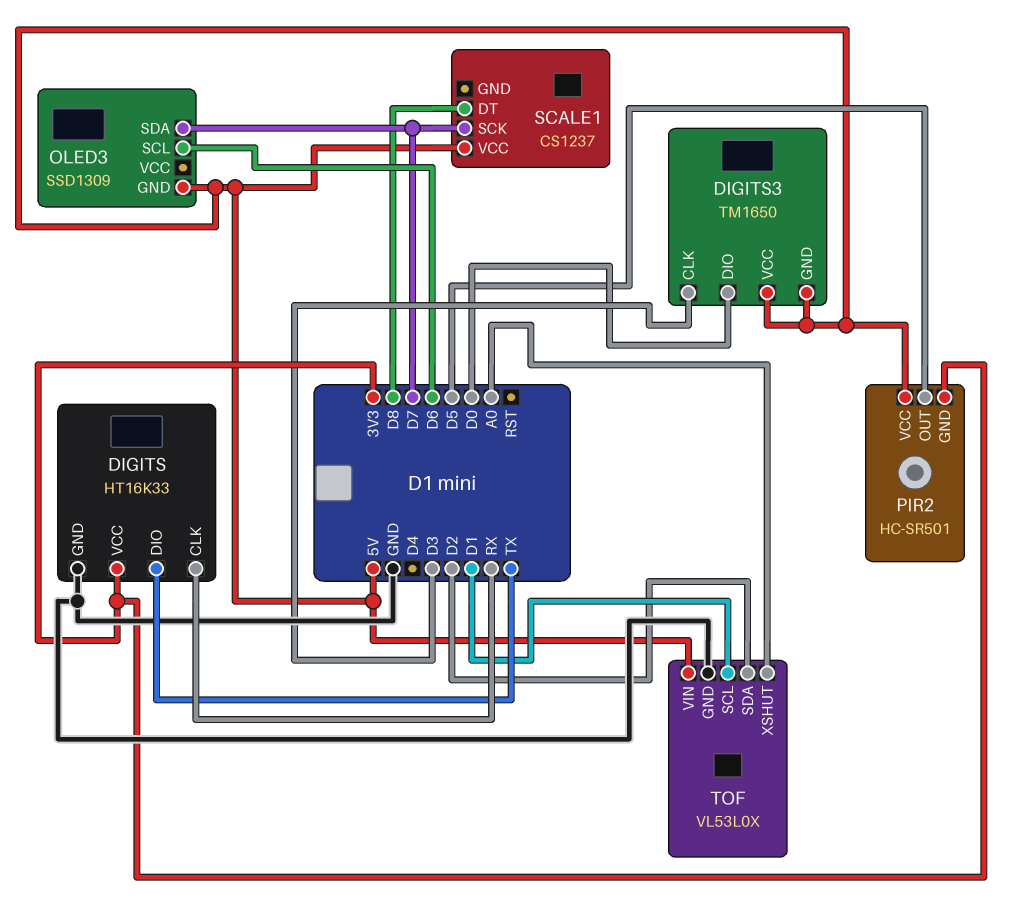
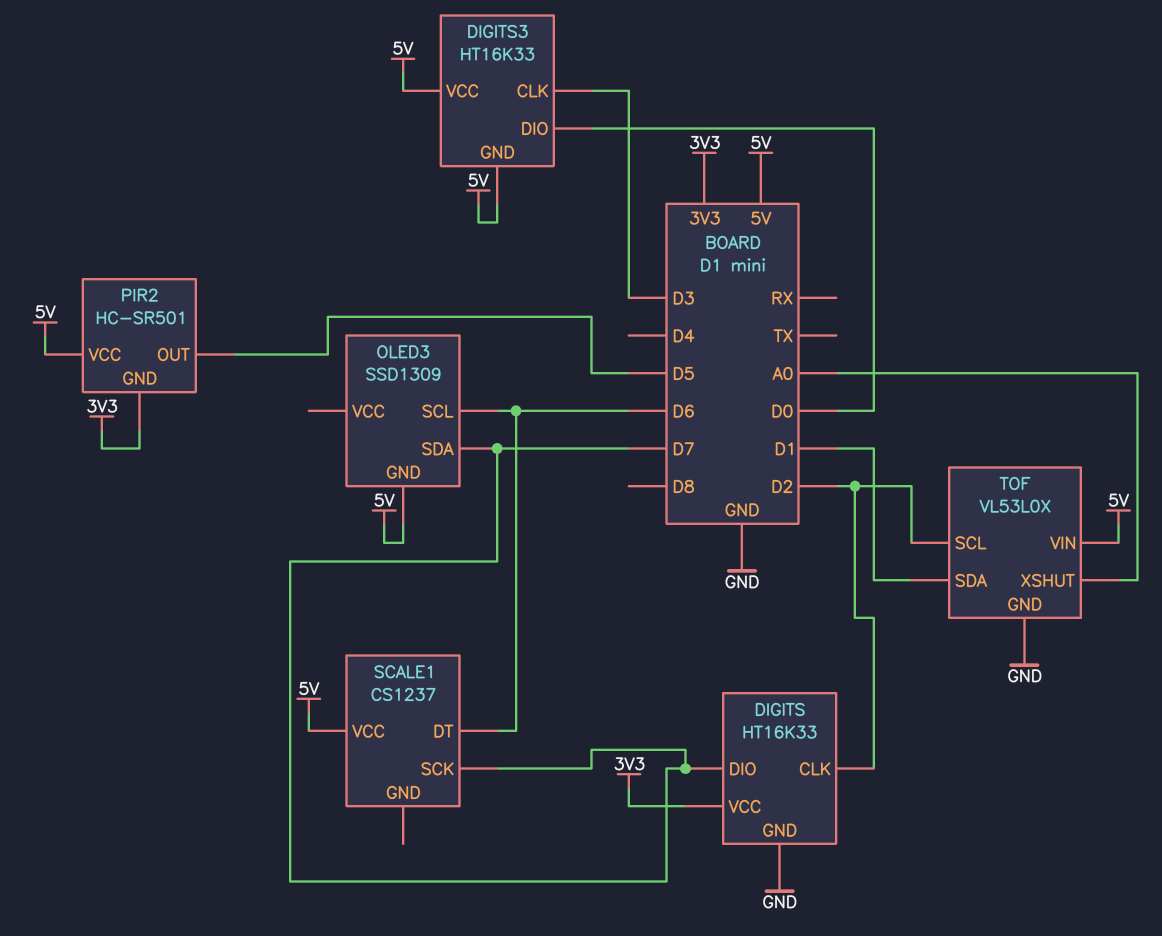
DIGITS pin CLK: RX -> D2
DIGITS pin DIO: TX -> D7
DIGITS3: TM1650 -> HT16K33
SCALE1 pin DT: D8 -> D6
TOF pin SCL: D1 -> D2
TOF pin SDA: D2 -> D1

